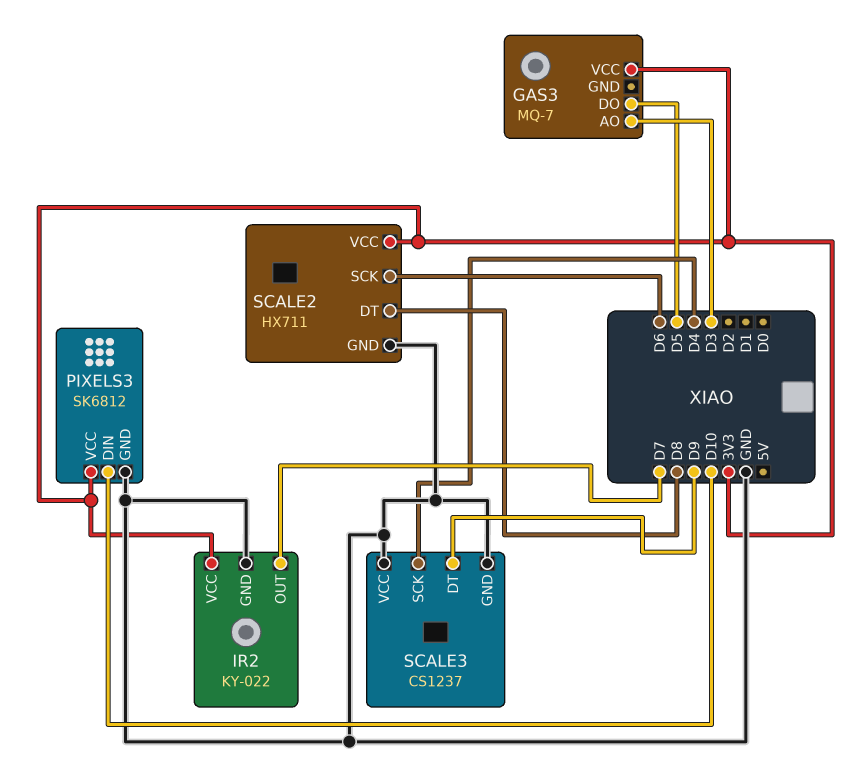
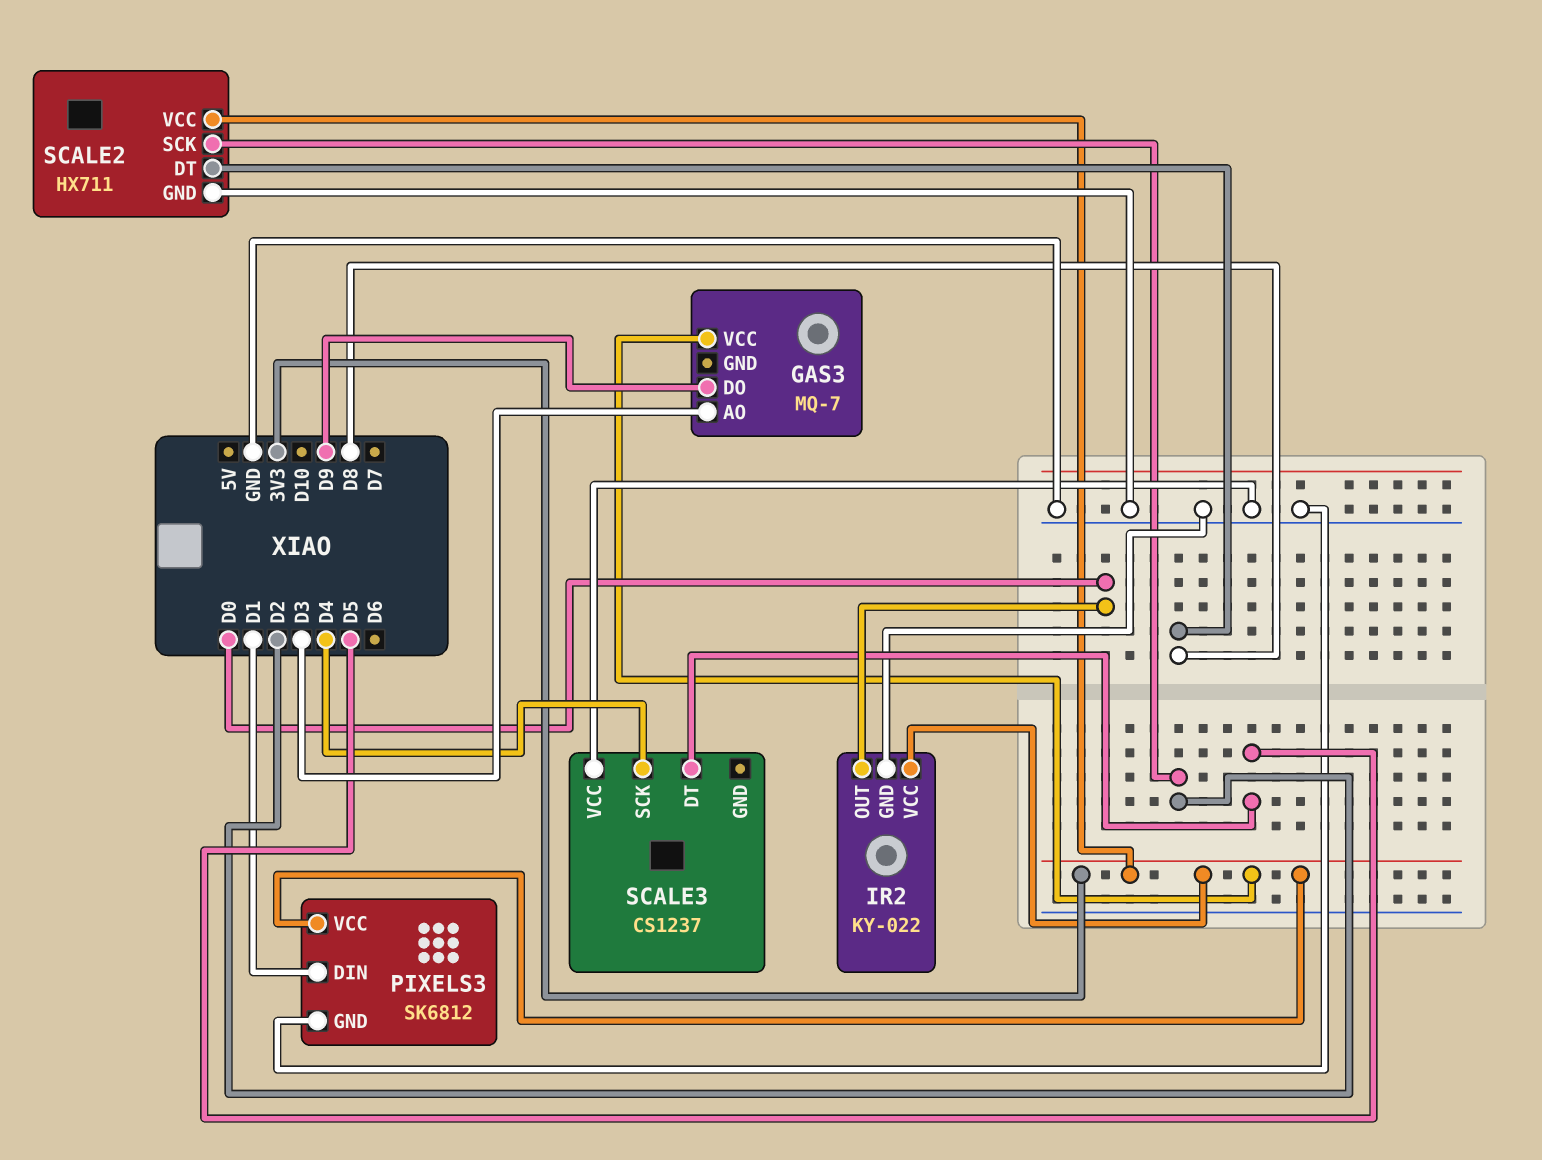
GAS3 pin DO: D5 -> D9
IR2 pin OUT: D7 -> D0
PIXELS3 pin DIN: D10 -> D1
SCALE2 pin SCK: D6 -> D2
SCALE3 pin DT: D9 -> D5
SCALE3 pin GND: GND -> none

